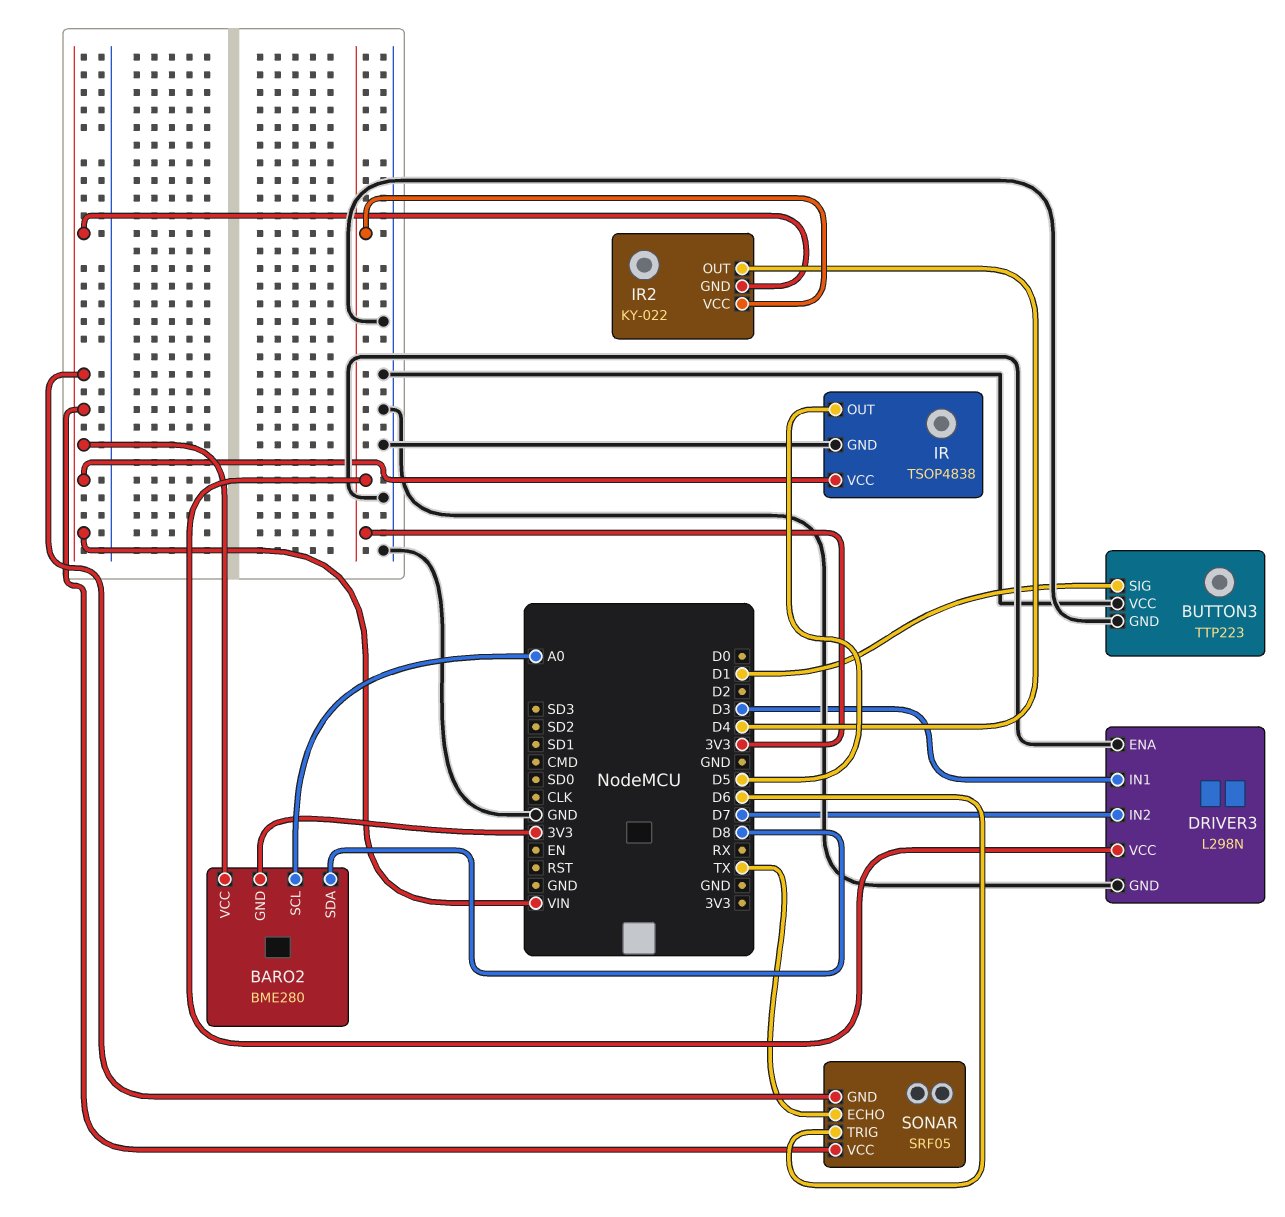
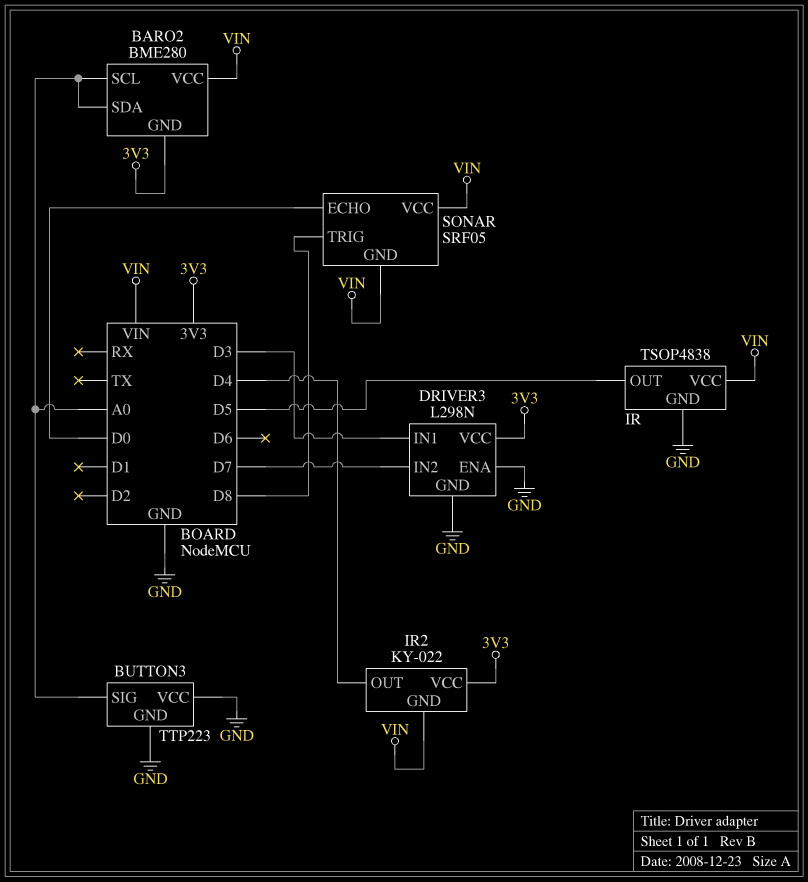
BARO2 pin SDA: D8 -> A0
BUTTON3 pin SIG: D1 -> A0
SONAR pin ECHO: TX -> D0
SONAR pin TRIG: D6 -> D8

